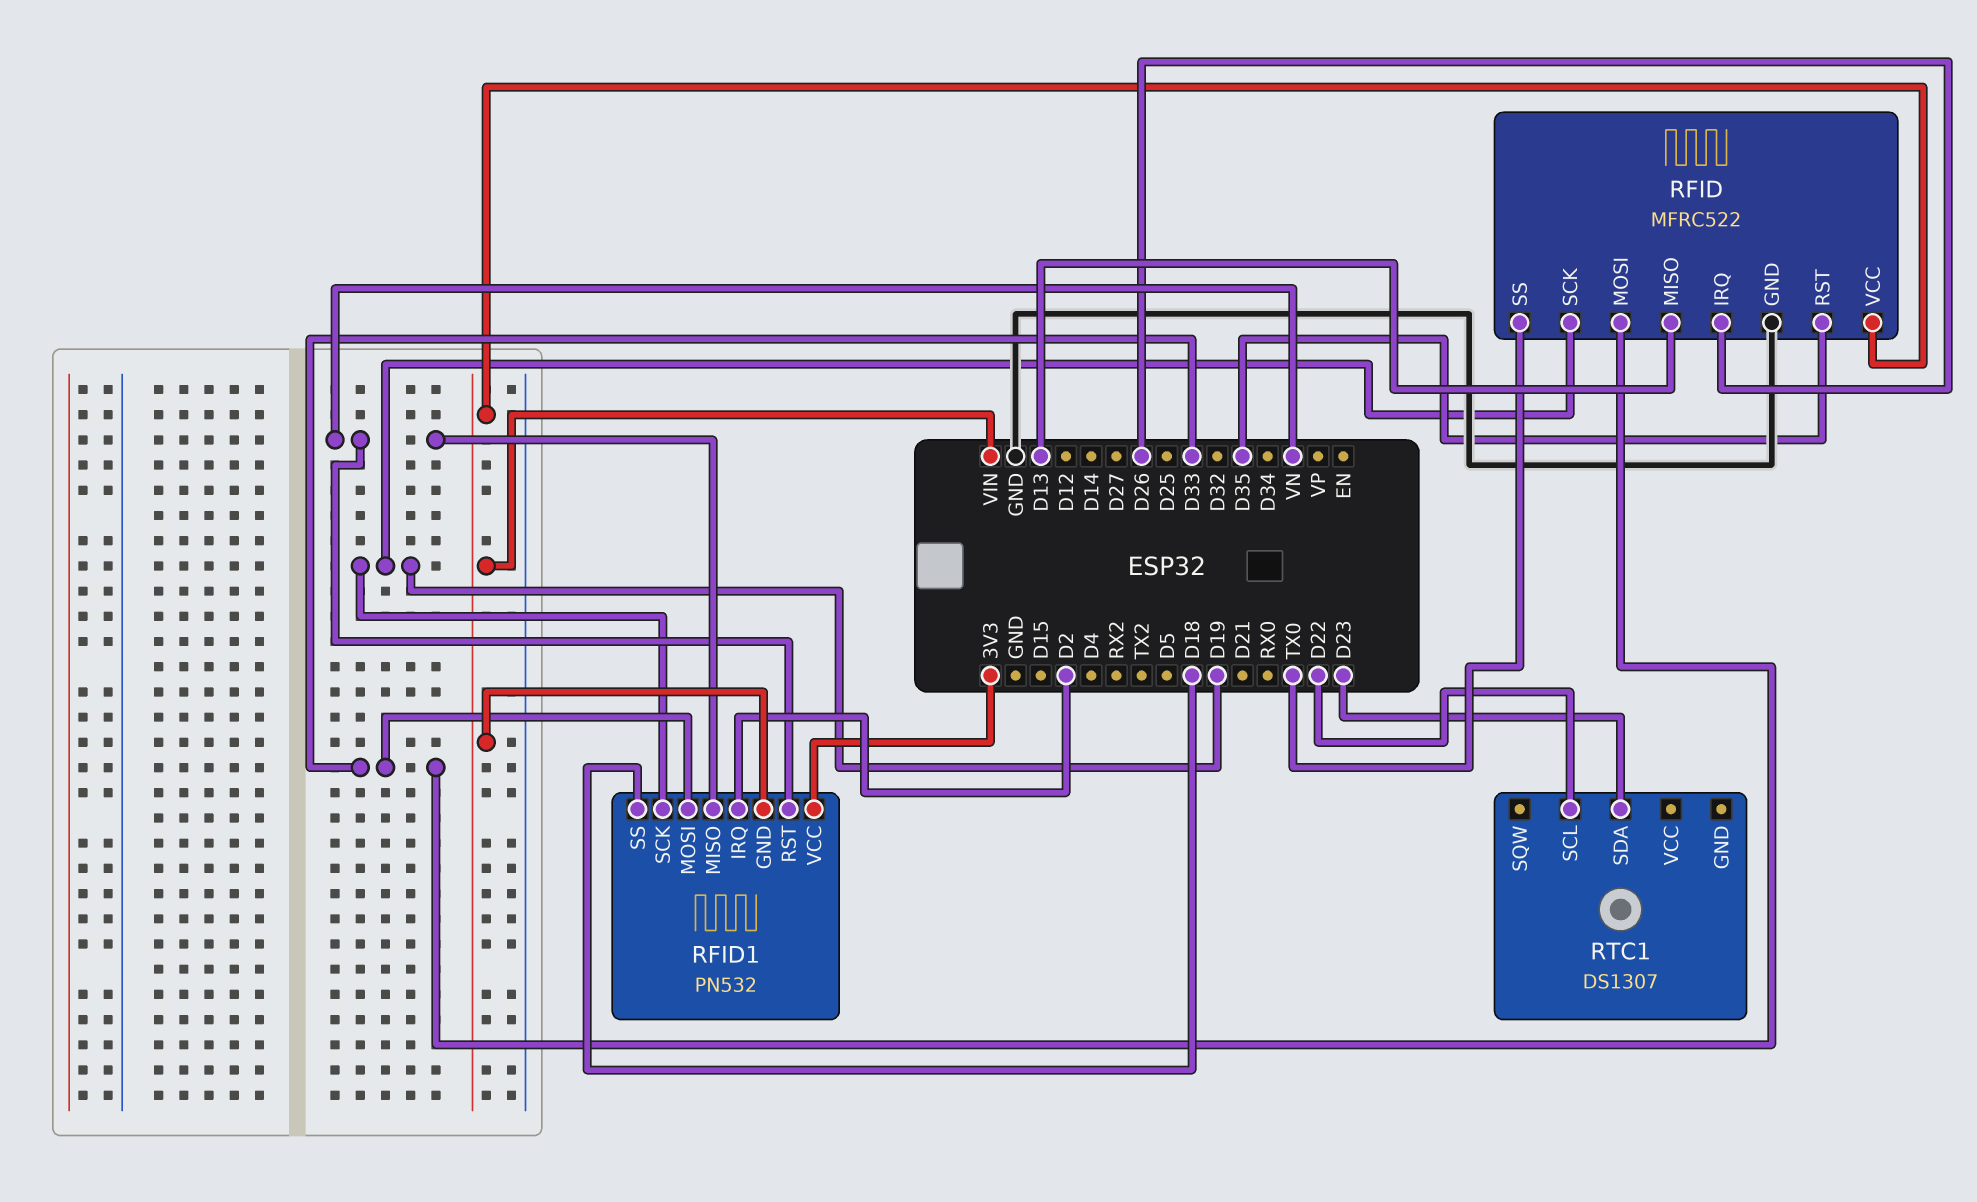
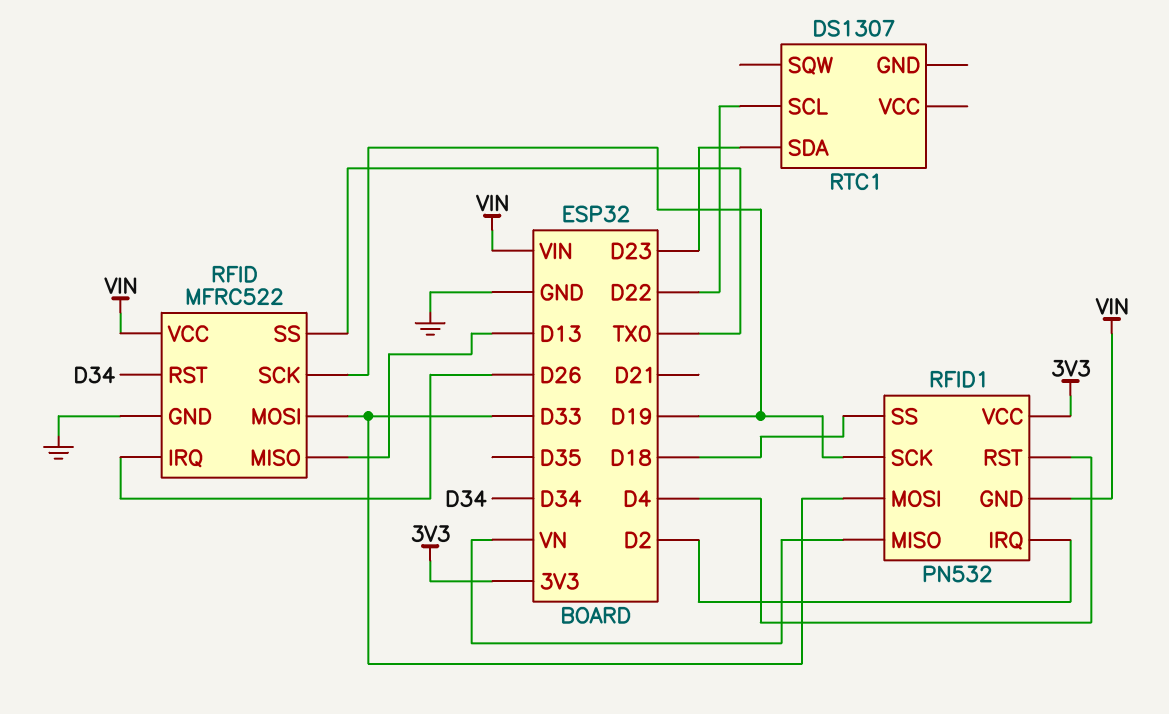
RFID pin RST: D35 -> D34
RFID1 pin RST: VN -> D4

